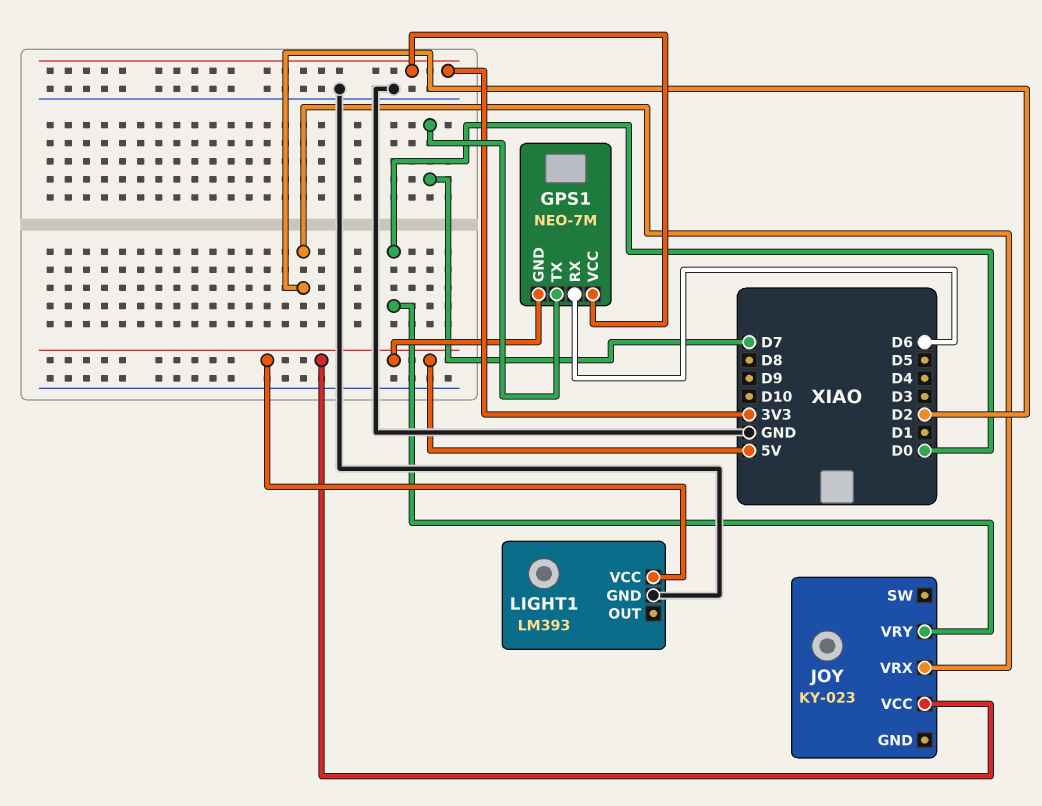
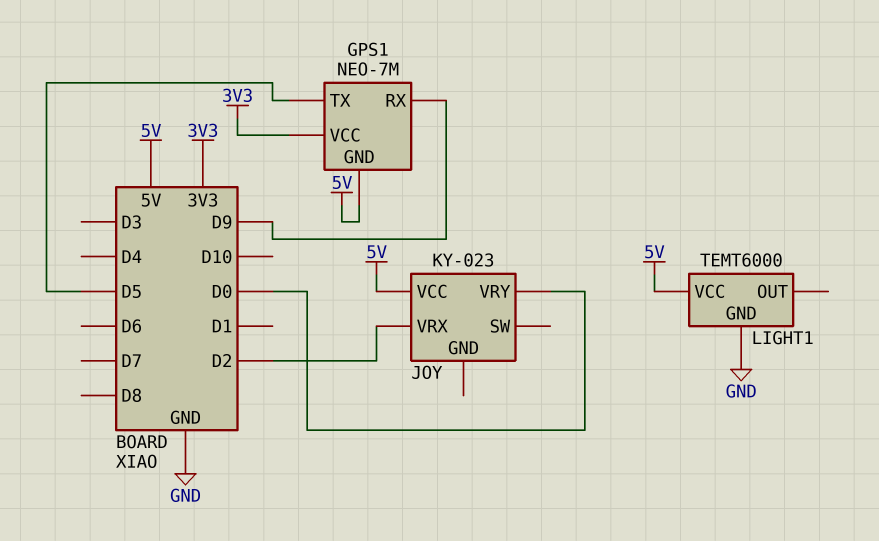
GPS1 pin RX: D6 -> D9
GPS1 pin TX: D7 -> D5
LIGHT1: LM393 -> TEMT6000

